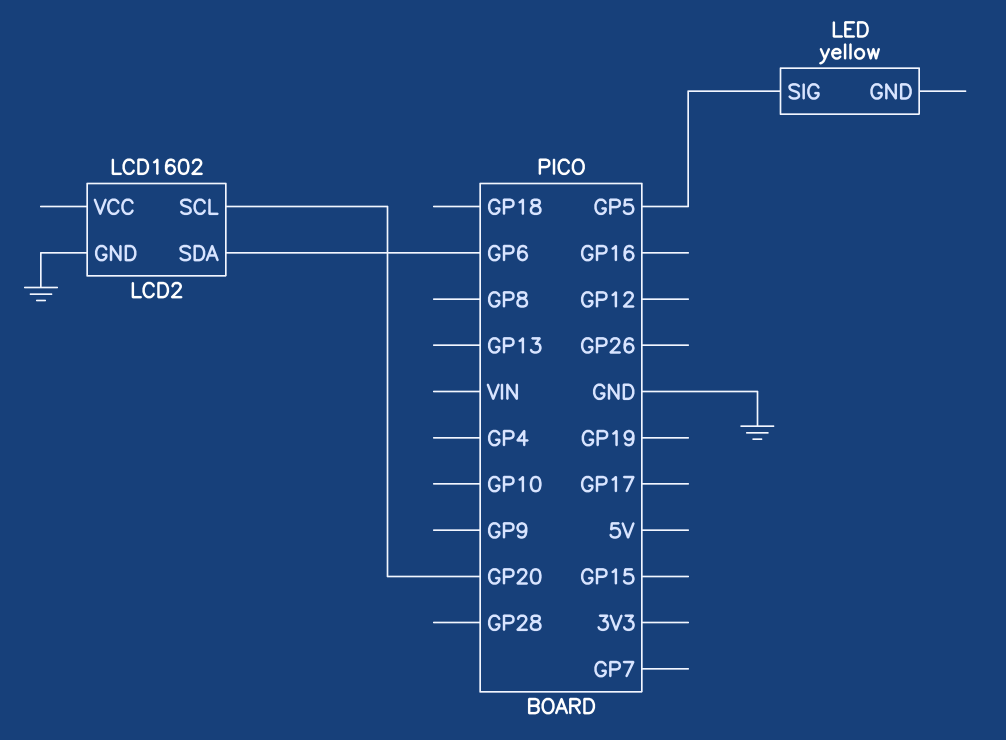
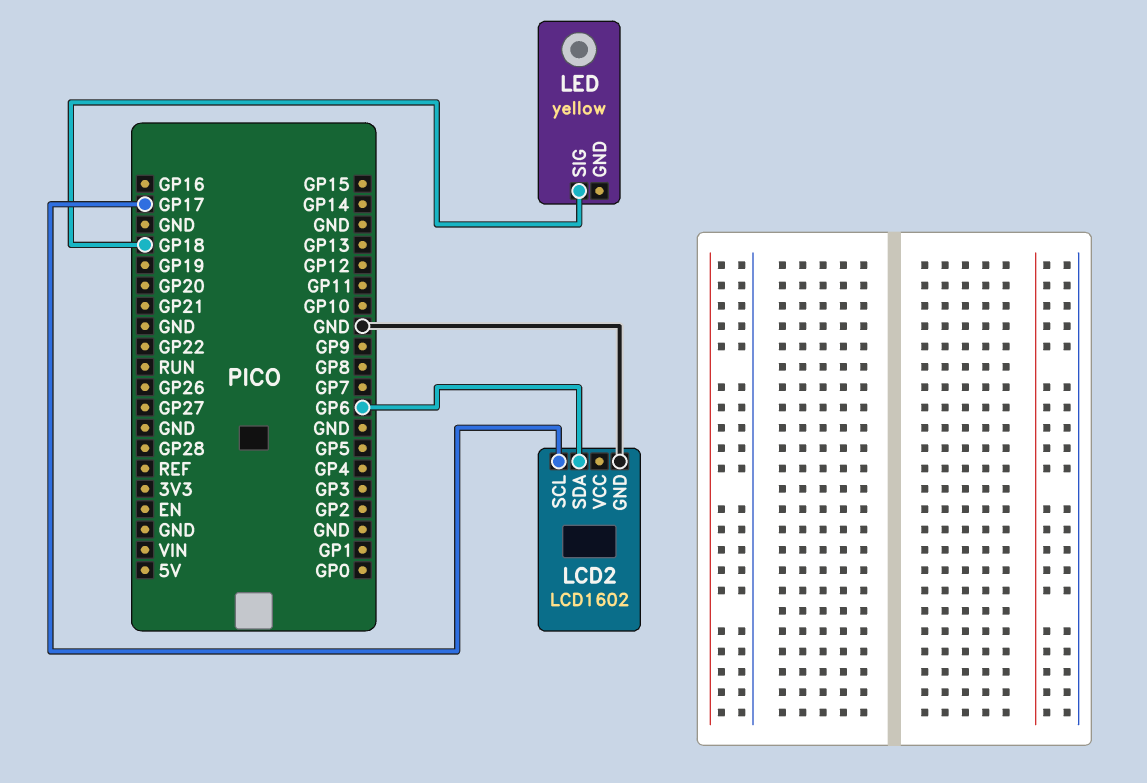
LCD2 pin SCL: GP20 -> GP17
LED pin SIG: GP5 -> GP18

